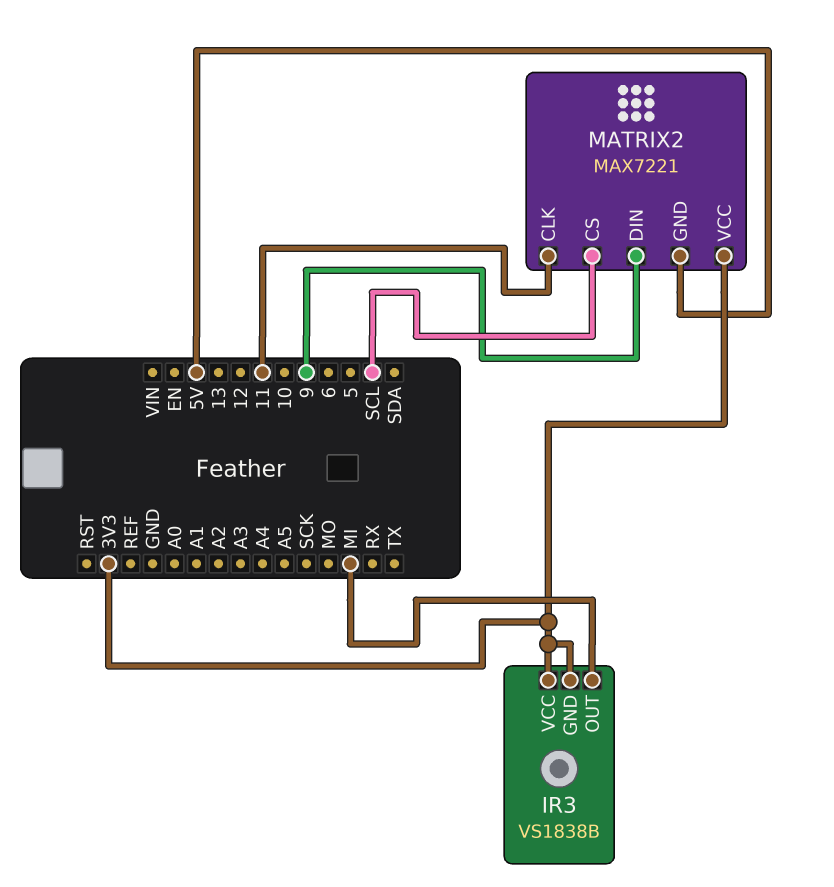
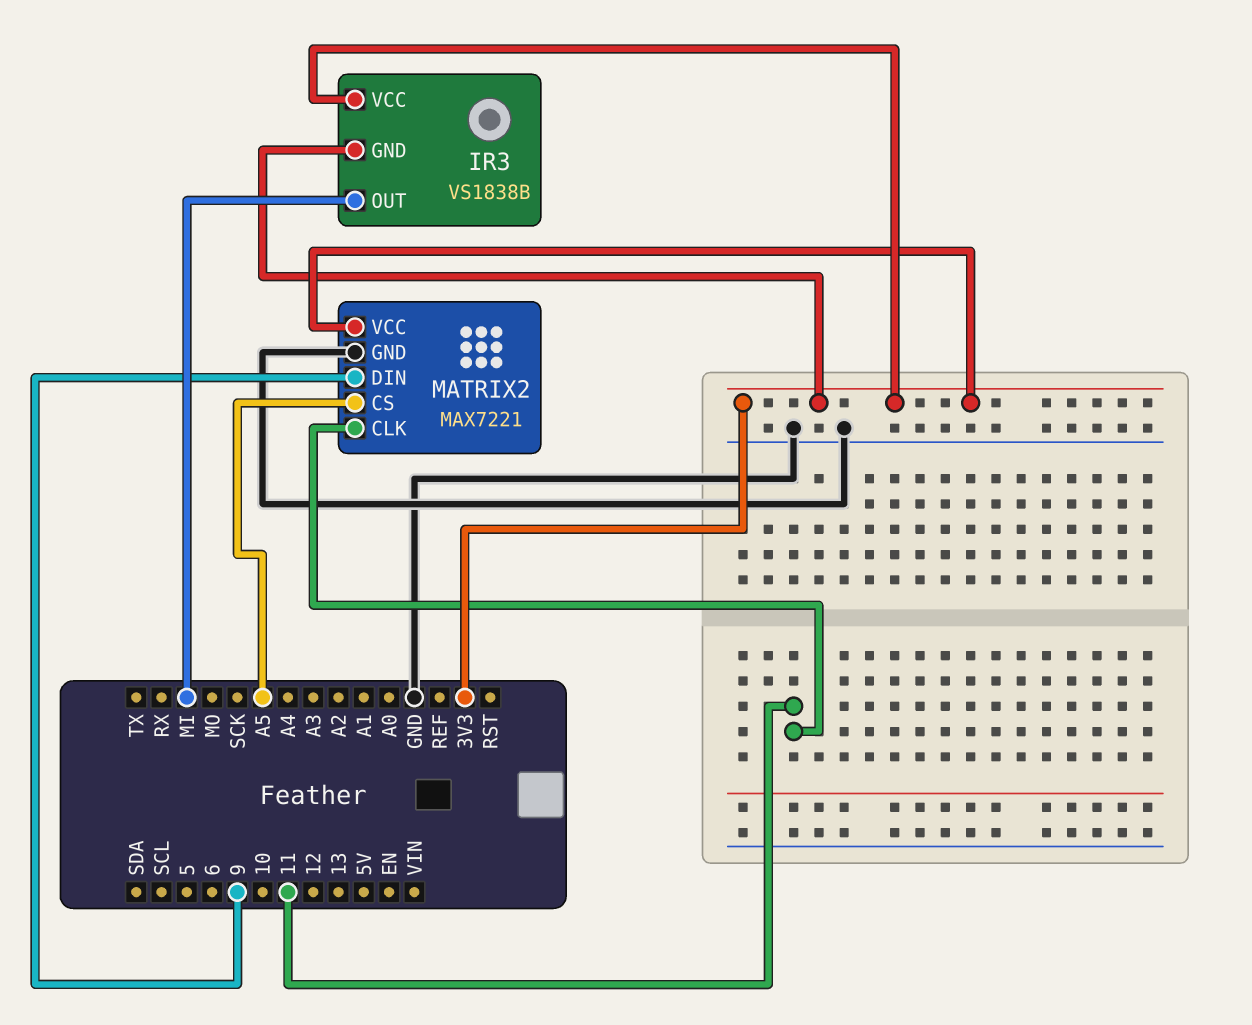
MATRIX2 pin CS: SCL -> A5
MATRIX2 pin GND: 5V -> GND

